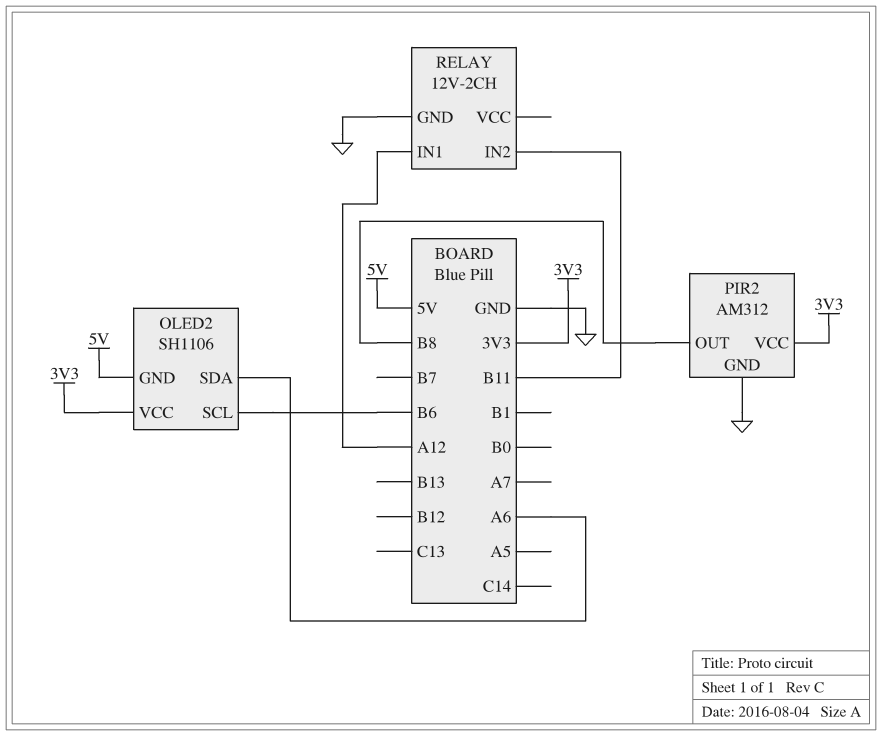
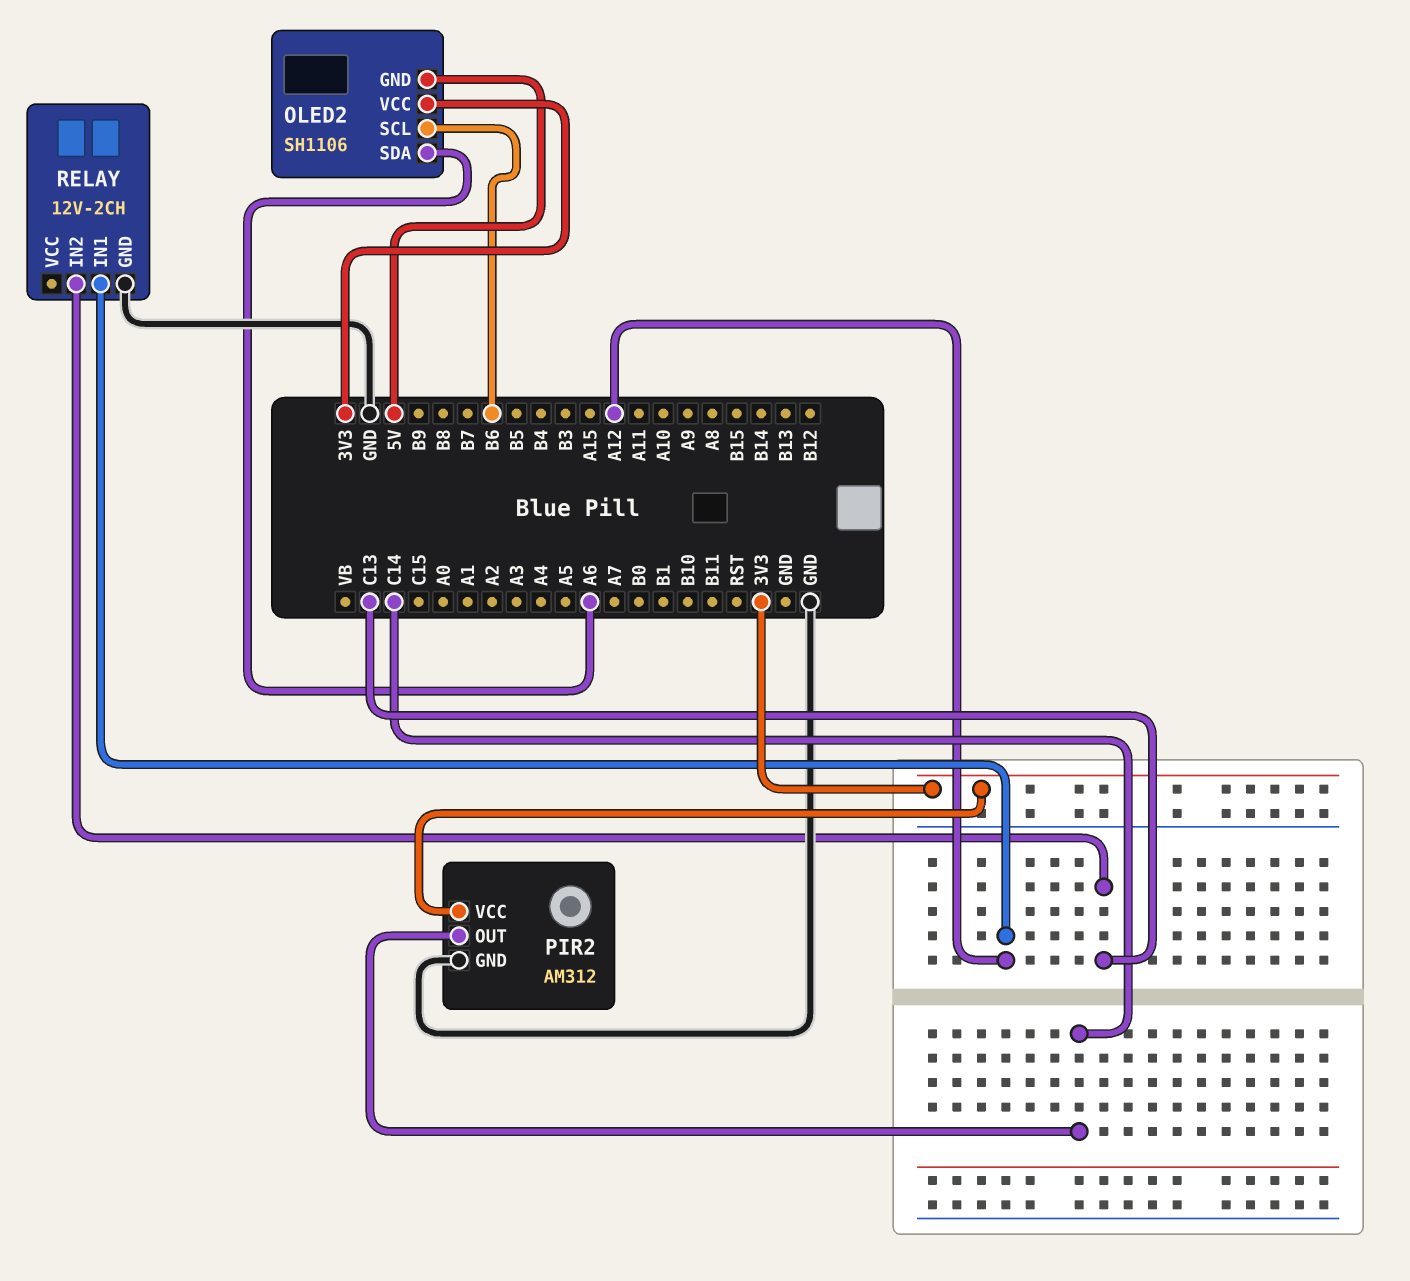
PIR2 pin OUT: B8 -> C14
RELAY pin IN2: B11 -> C13

